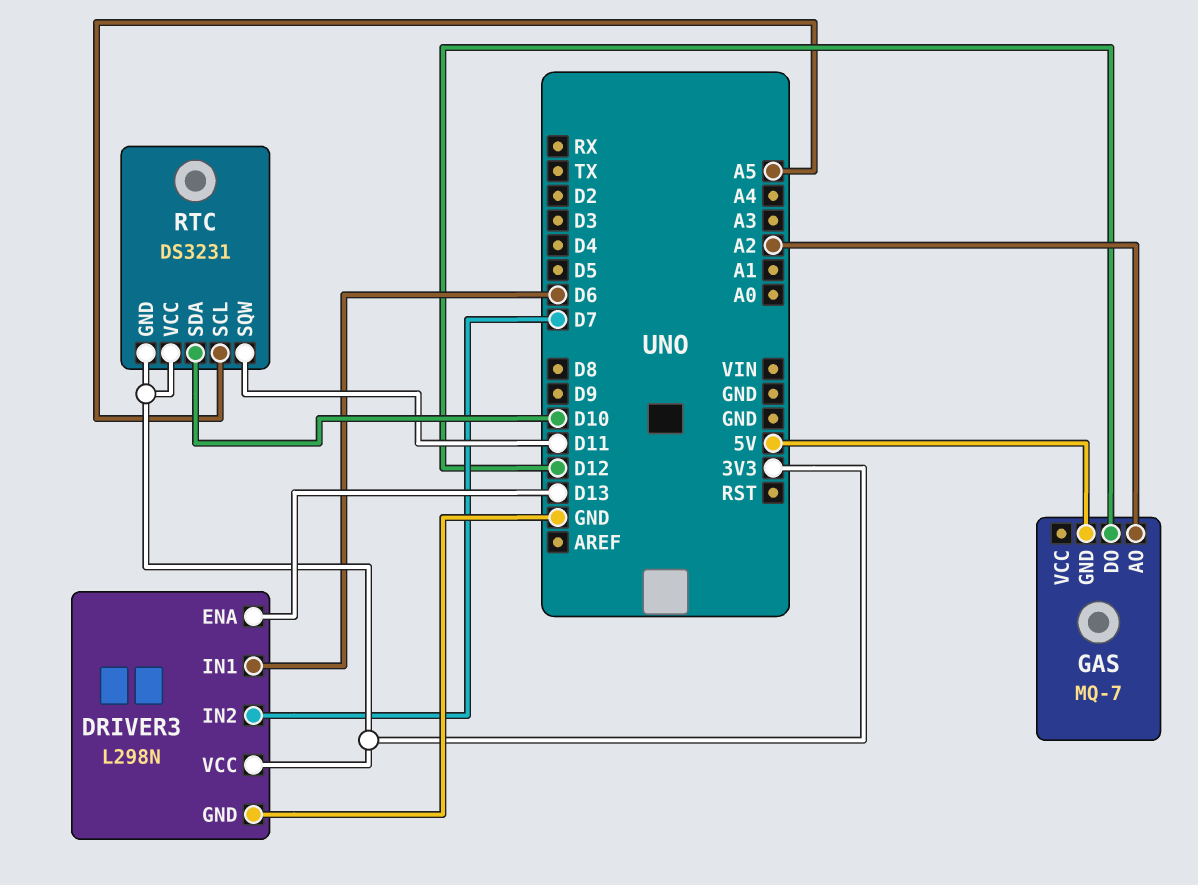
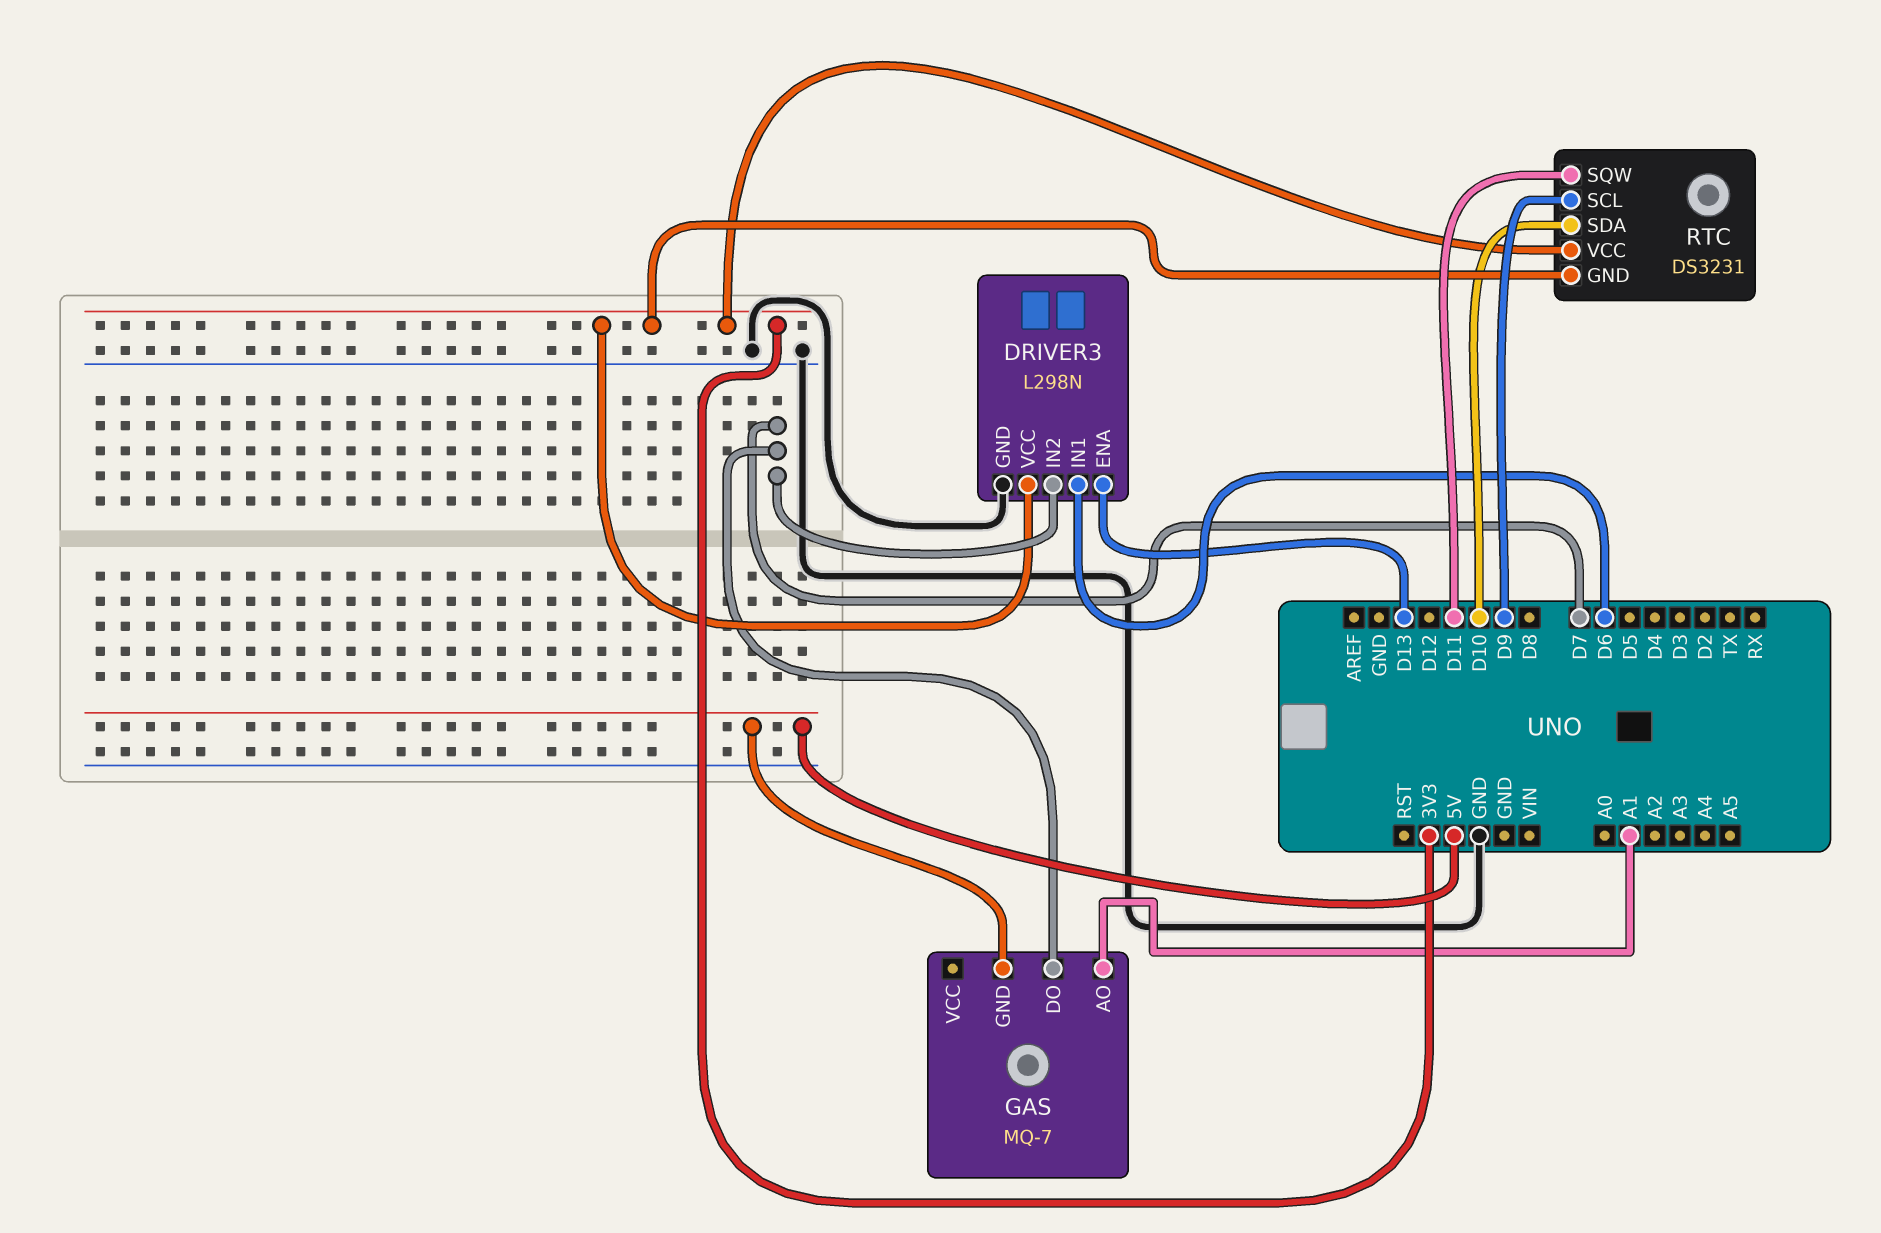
GAS pin AO: A2 -> A1
GAS pin DO: D12 -> D7
RTC pin SCL: A5 -> D9

